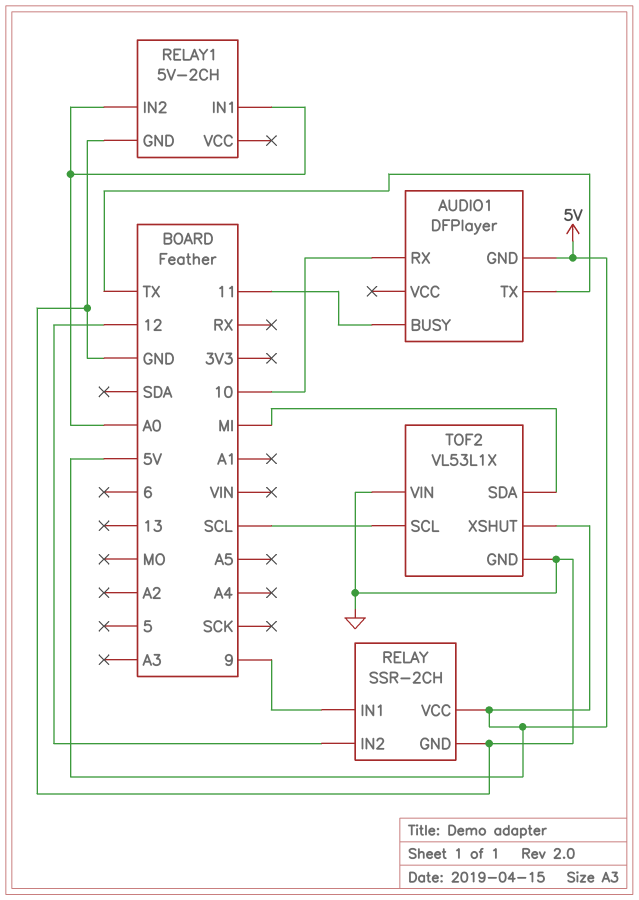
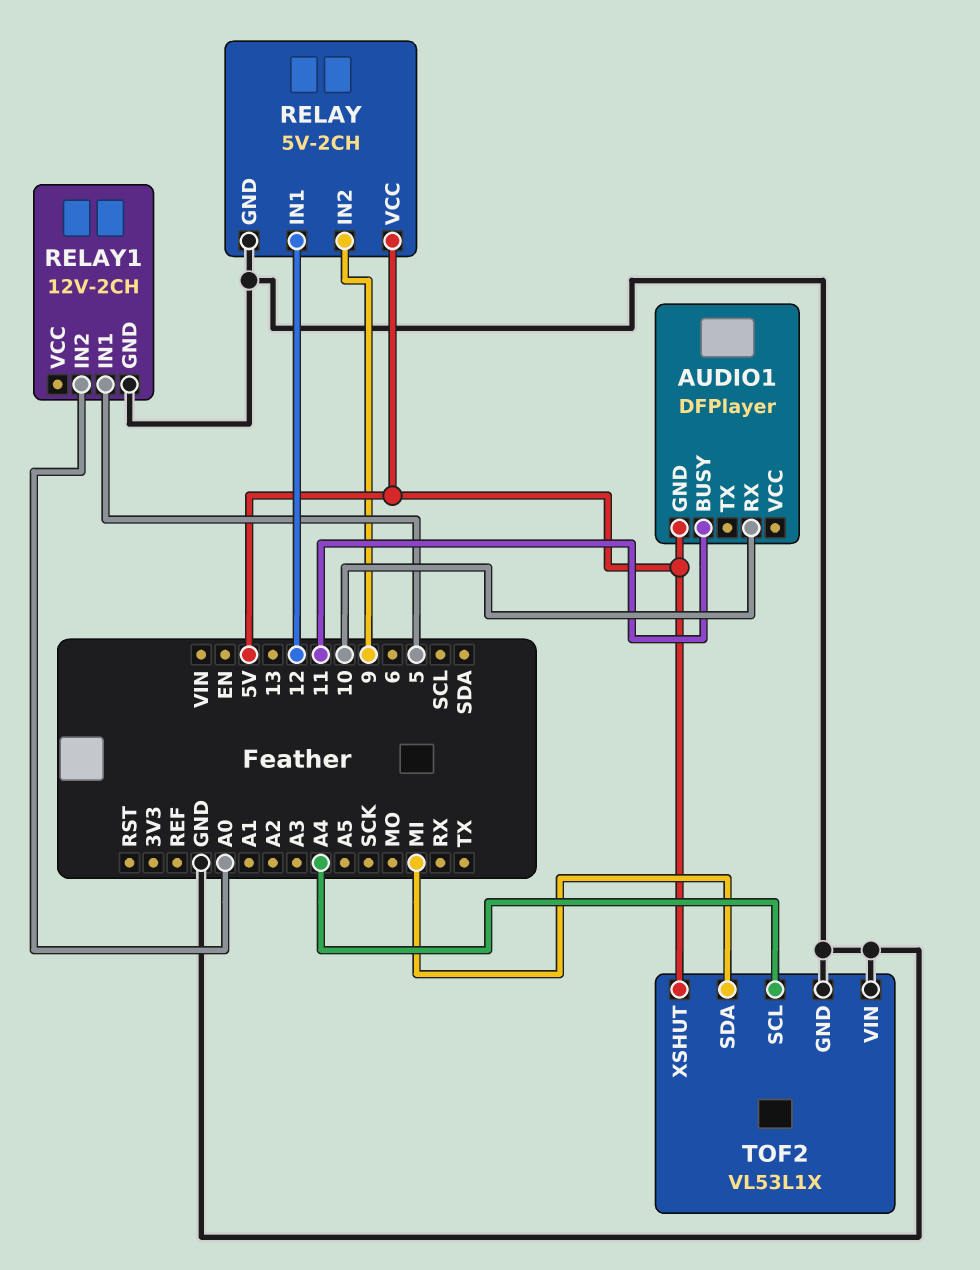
AUDIO1 pin TX: TX -> none
RELAY: SSR-2CH -> 5V-2CH
RELAY pin IN1: 9 -> 12
RELAY pin IN2: 12 -> 9
RELAY1: 5V-2CH -> 12V-2CH
RELAY1 pin IN1: A0 -> 5
TOF2 pin SCL: SCL -> A4

